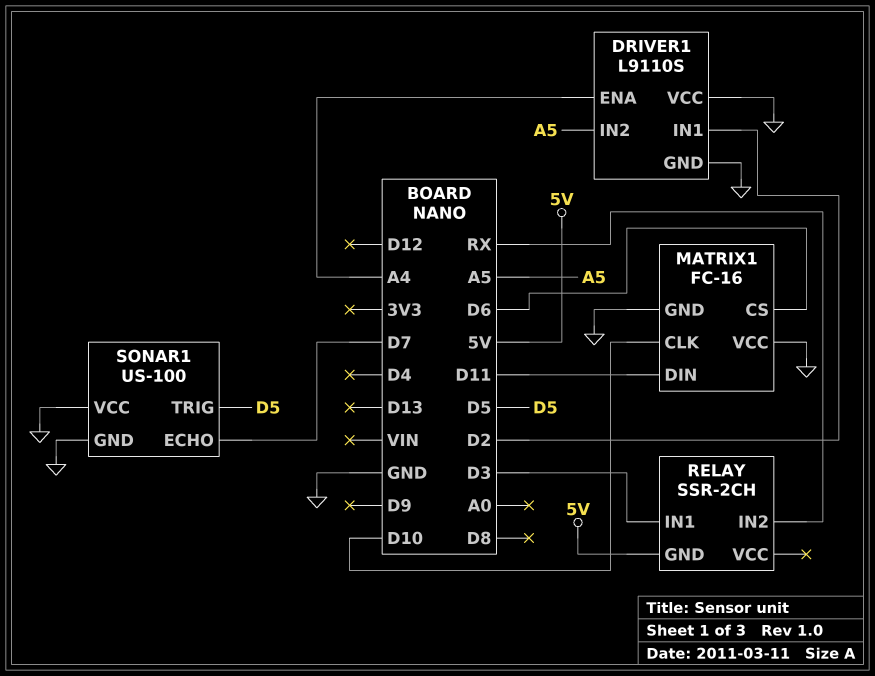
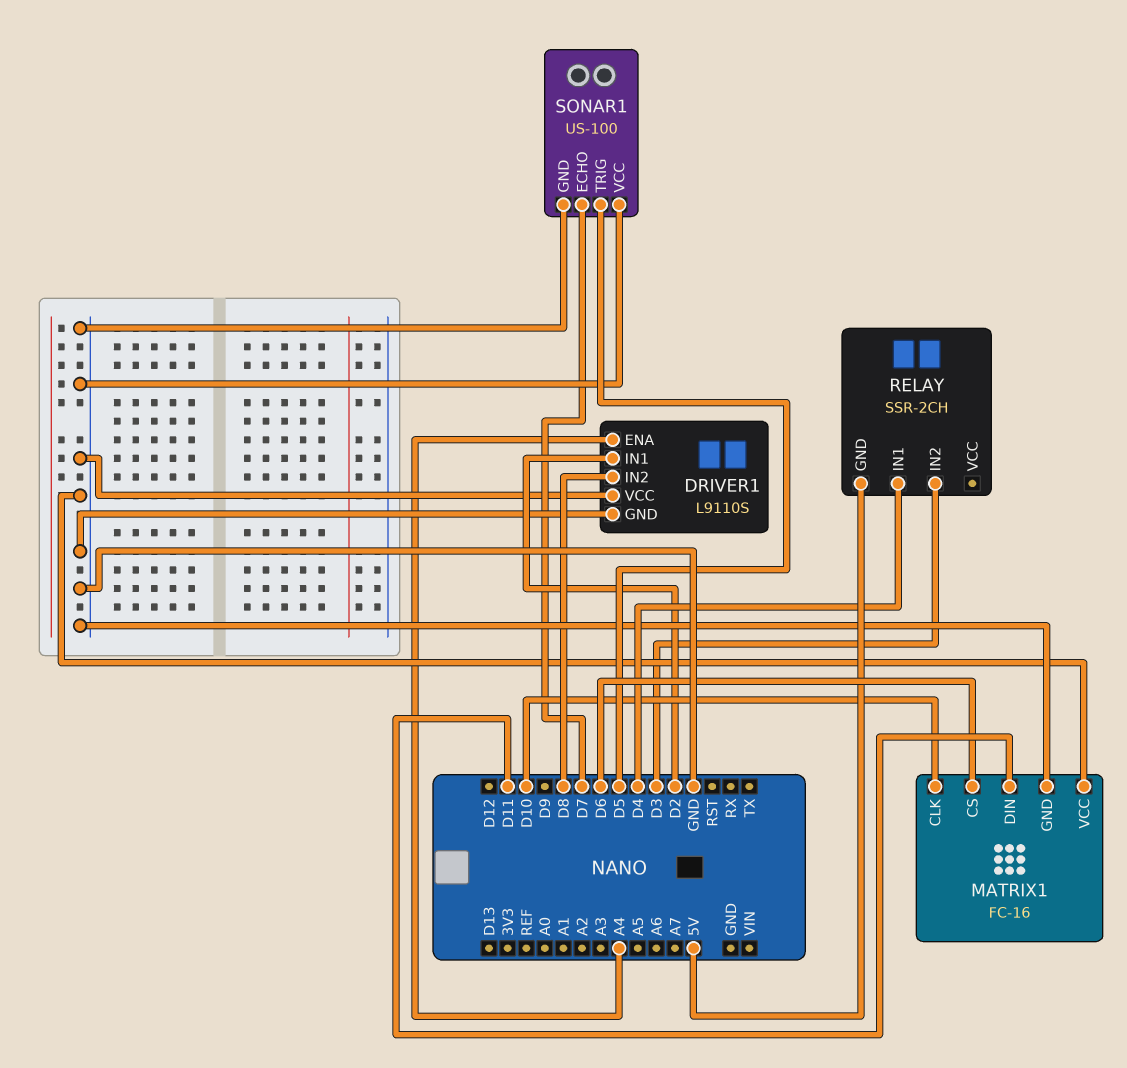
DRIVER1 pin IN2: A5 -> D8
RELAY pin IN1: D3 -> D4
RELAY pin IN2: RX -> D3

